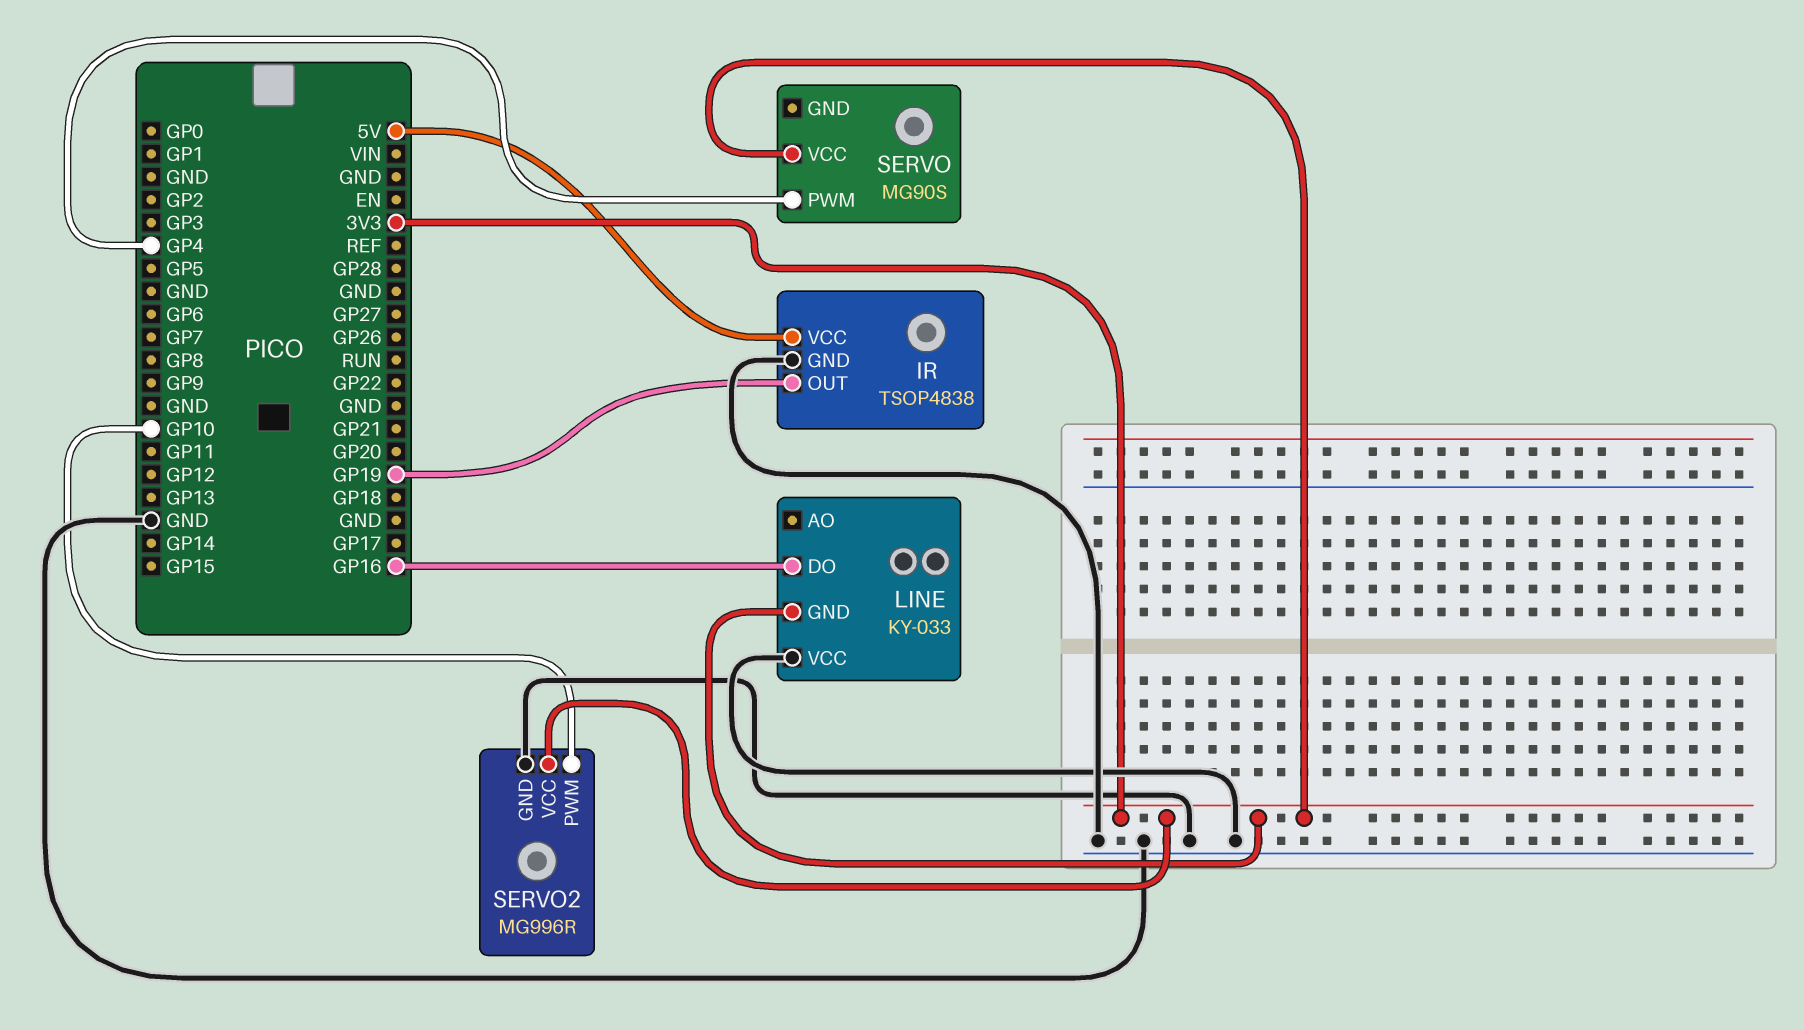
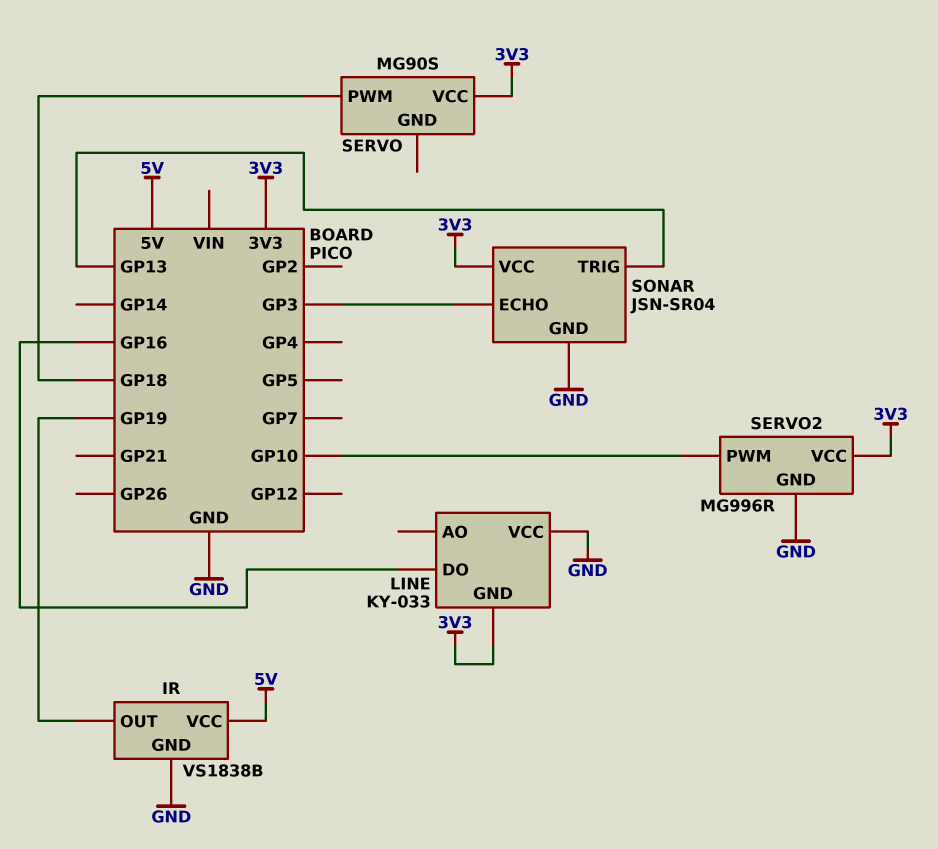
IR: TSOP4838 -> VS1838B
SERVO pin PWM: GP4 -> GP18
SONAR: none -> JSN-SR04
SONAR pin ECHO: none -> GP3
SONAR pin GND: none -> GND
SONAR pin TRIG: none -> GP13
SONAR pin VCC: none -> 3V3

